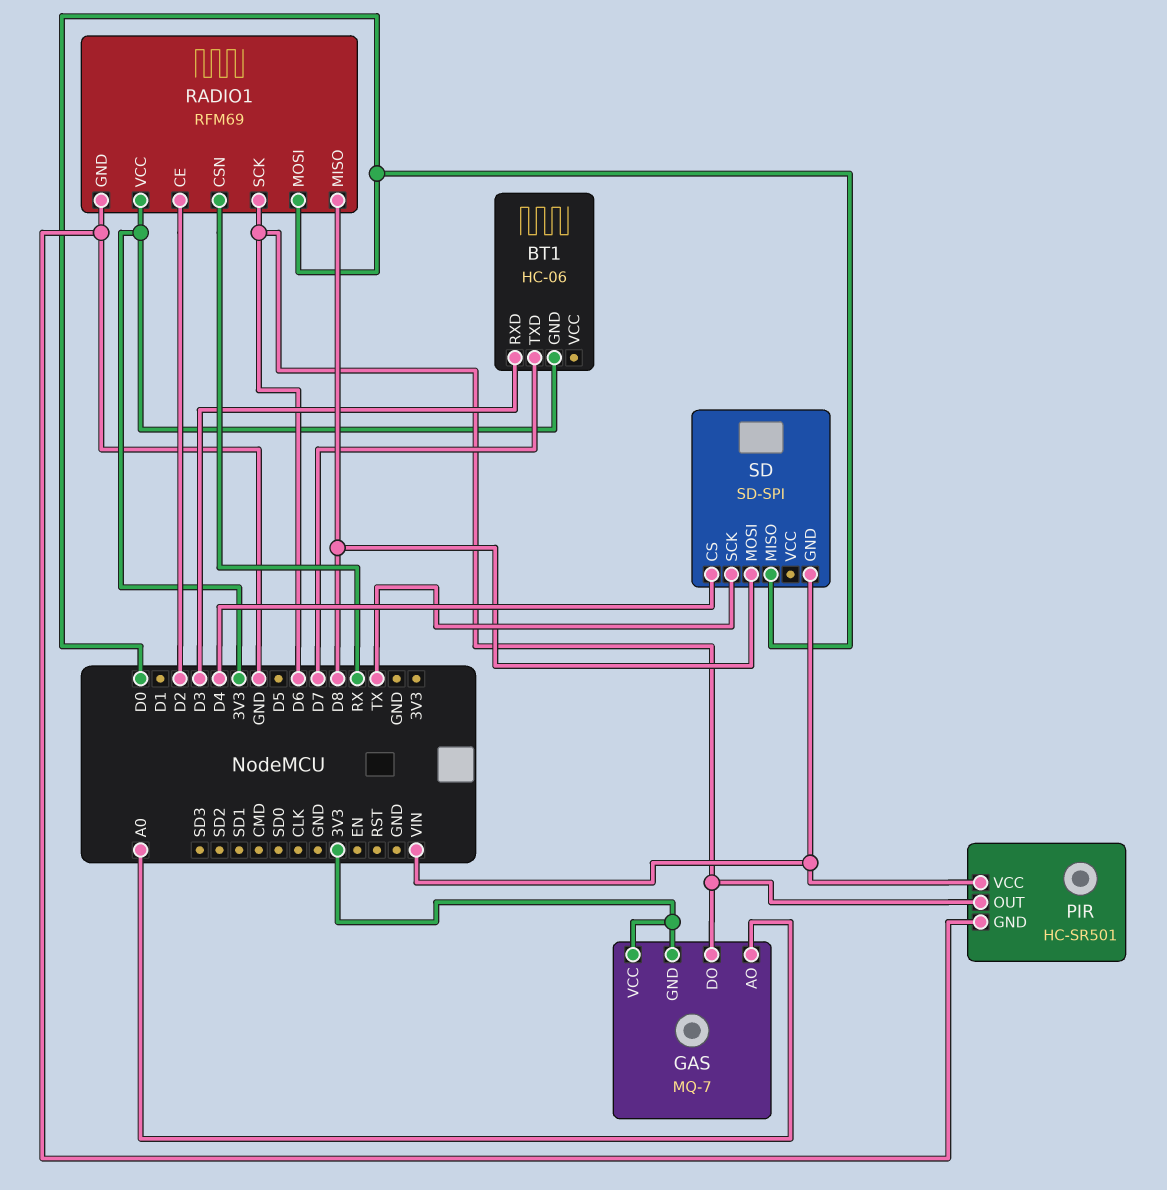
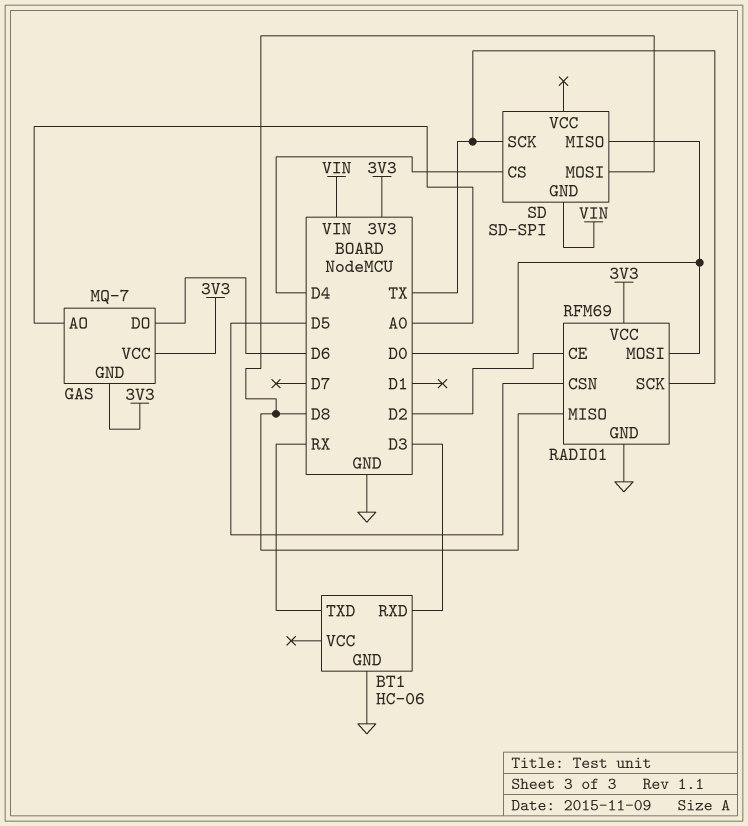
BT1 pin GND: 3V3 -> GND
BT1 pin TXD: D7 -> RX
PIR: HC-SR501 -> none
PIR pin GND: GND -> none
PIR pin OUT: D6 -> none
PIR pin VCC: VIN -> none
RADIO1 pin CSN: RX -> D5
RADIO1 pin SCK: D6 -> TX

